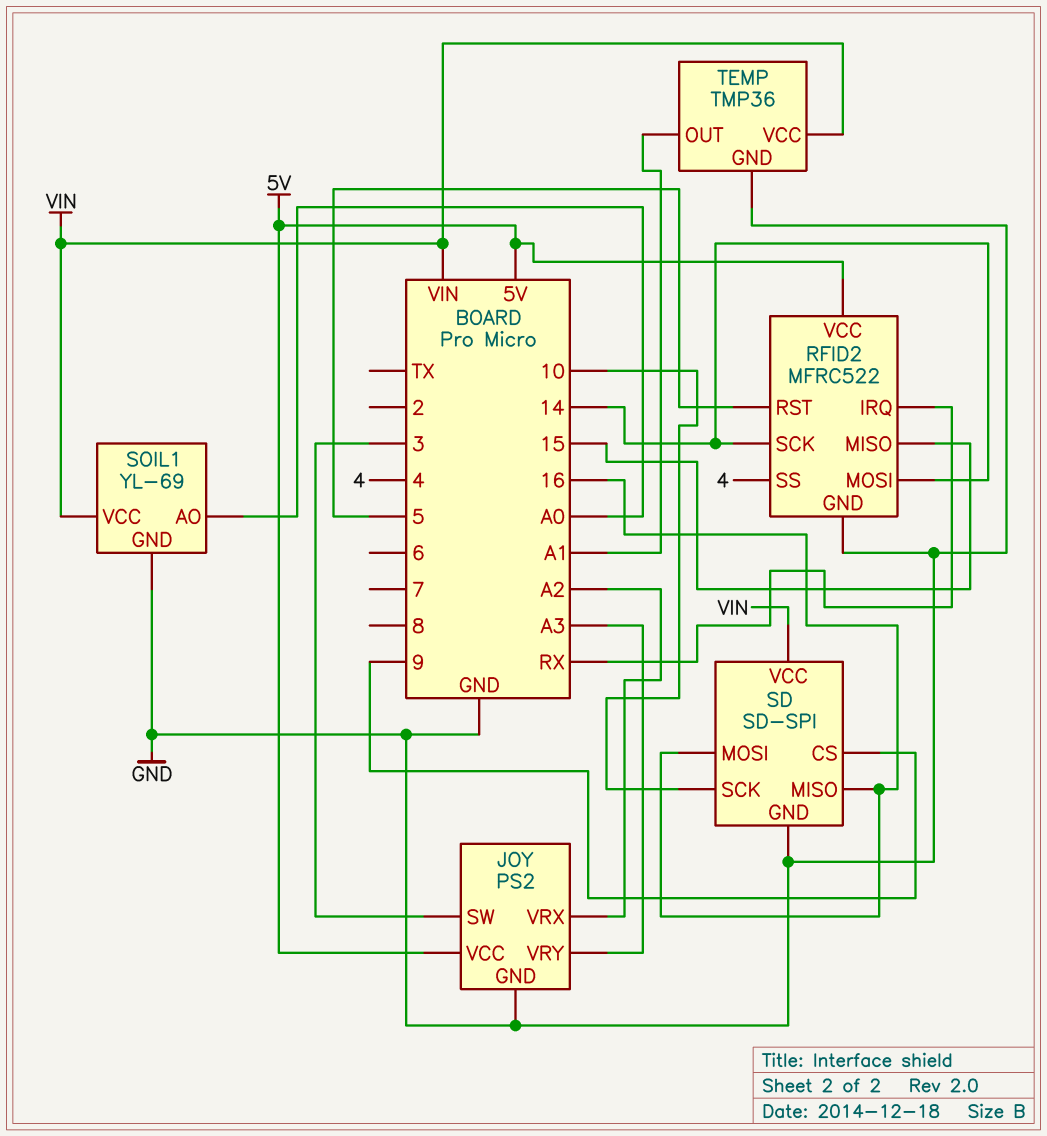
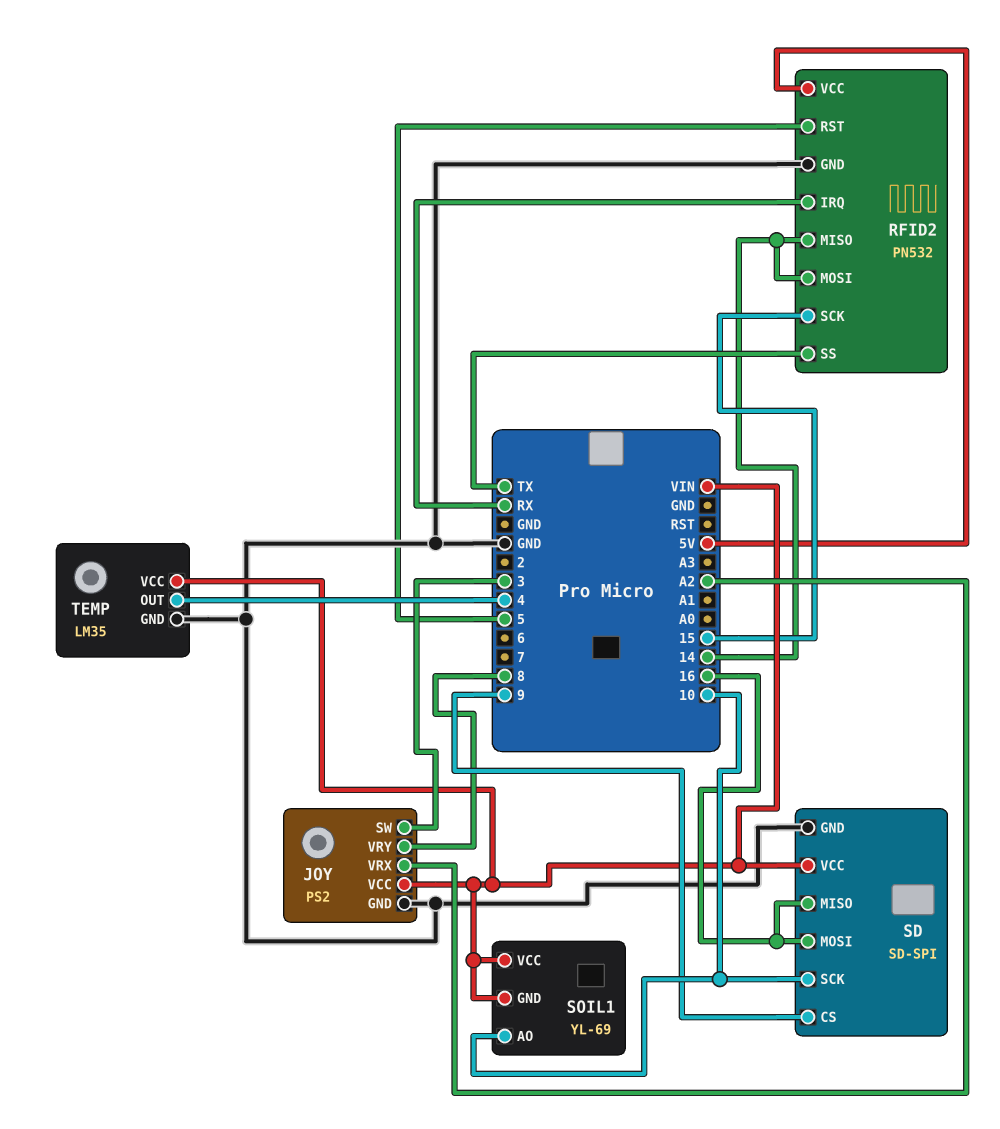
JOY pin VCC: 5V -> VIN
JOY pin VRY: A3 -> 8
RFID2: MFRC522 -> PN532
RFID2 pin MISO: 15 -> 14
RFID2 pin SCK: 14 -> 15
RFID2 pin SS: 4 -> TX
SOIL1 pin AO: A0 -> 10
SOIL1 pin GND: GND -> VIN
TEMP: TMP36 -> LM35
TEMP pin OUT: A1 -> 4

